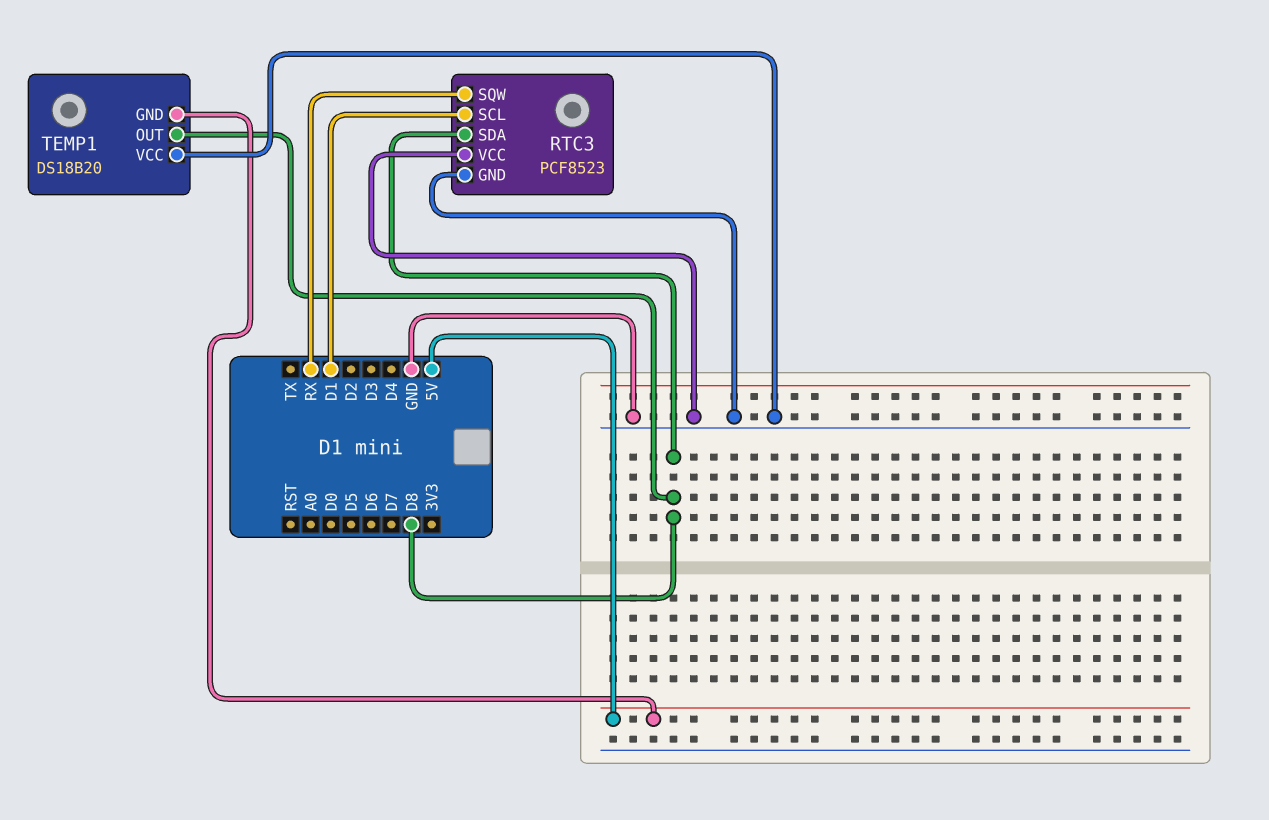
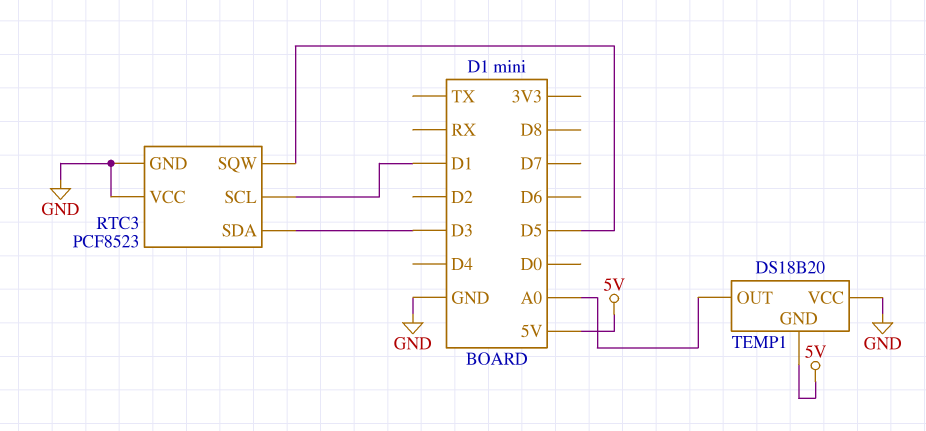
RTC3 pin SDA: D8 -> D3
RTC3 pin SQW: RX -> D5
TEMP1 pin OUT: D8 -> A0

